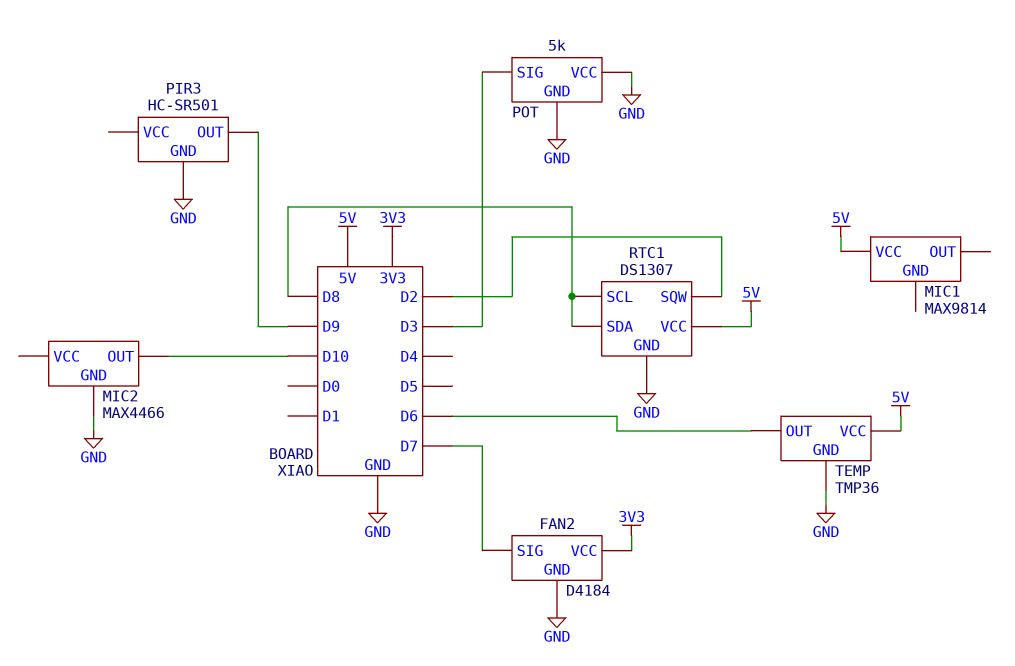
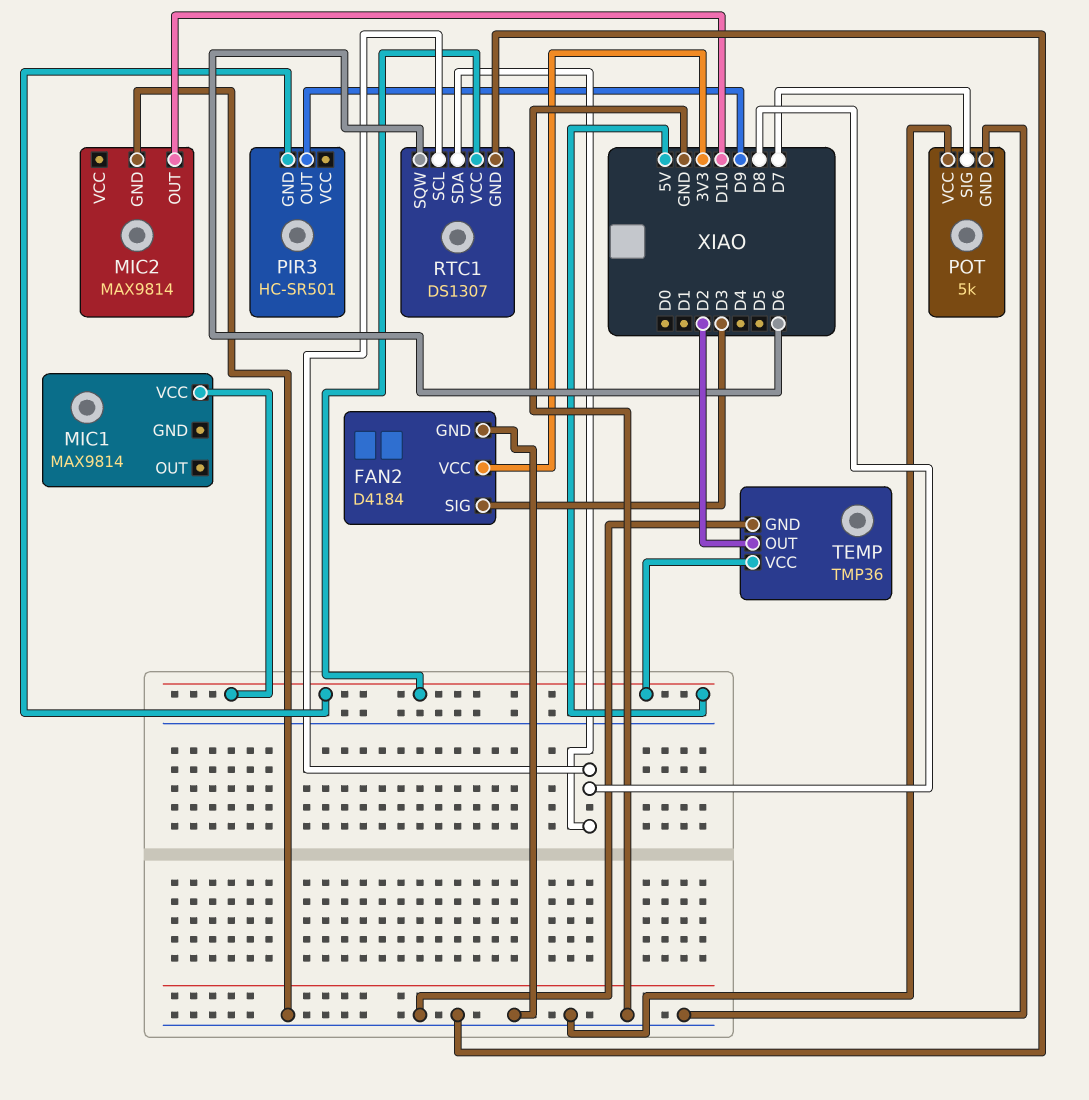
FAN2 pin SIG: D7 -> D3
MIC2: MAX4466 -> MAX9814
PIR3 pin GND: GND -> 5V
POT pin SIG: D3 -> D7
RTC1 pin SQW: D2 -> D6
TEMP pin OUT: D6 -> D2

